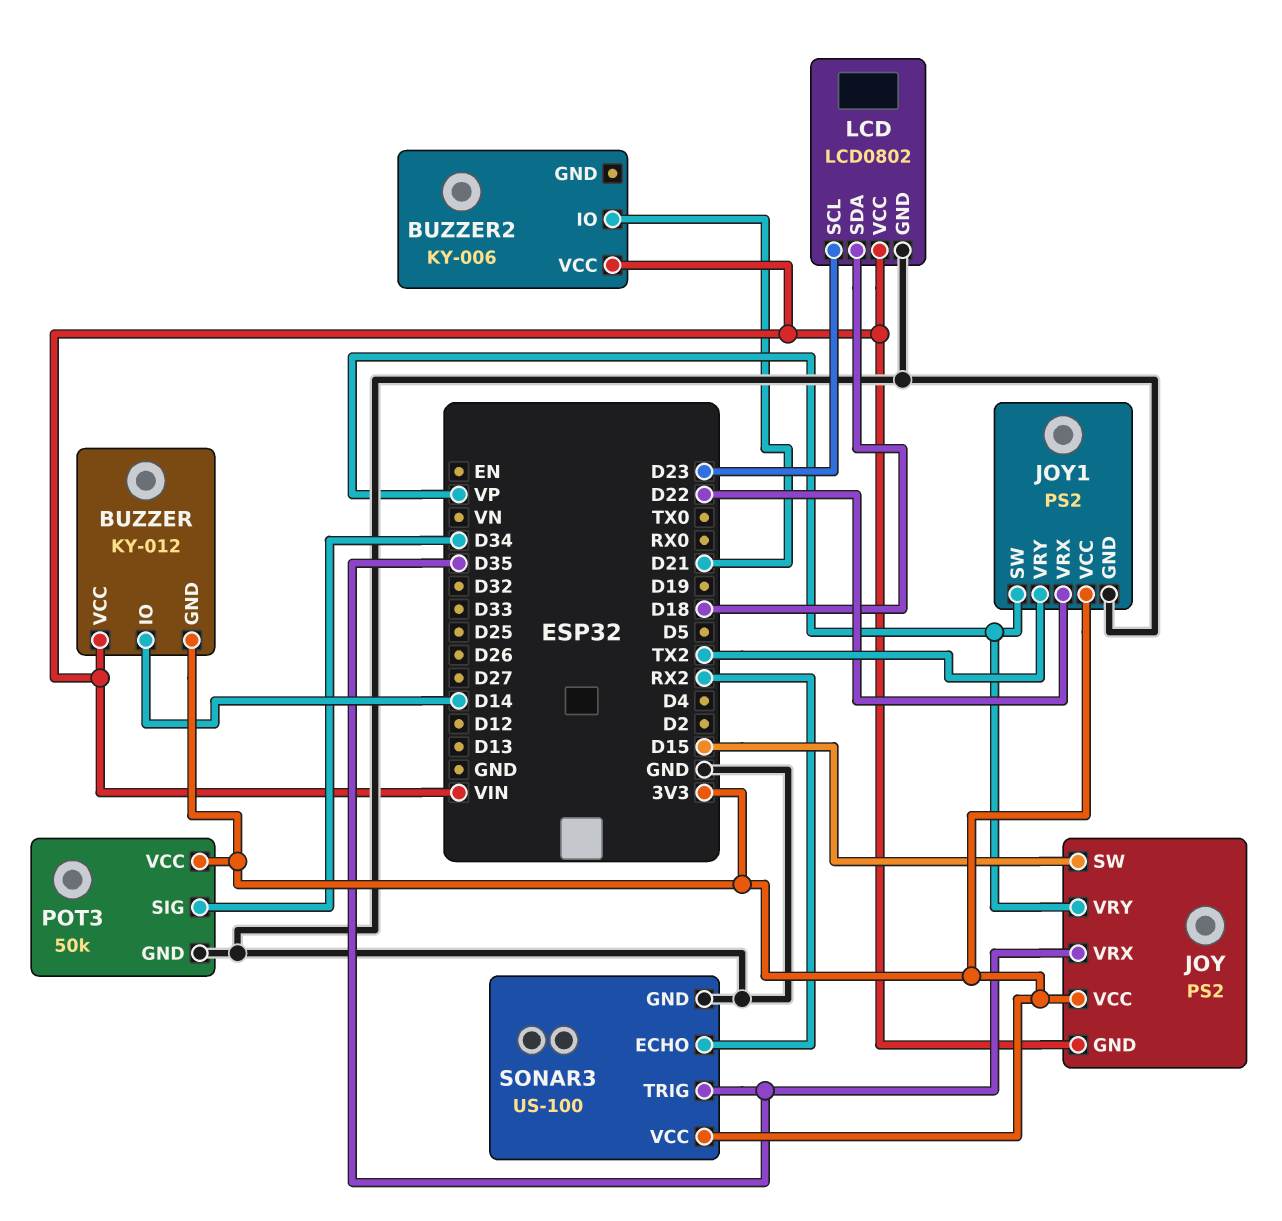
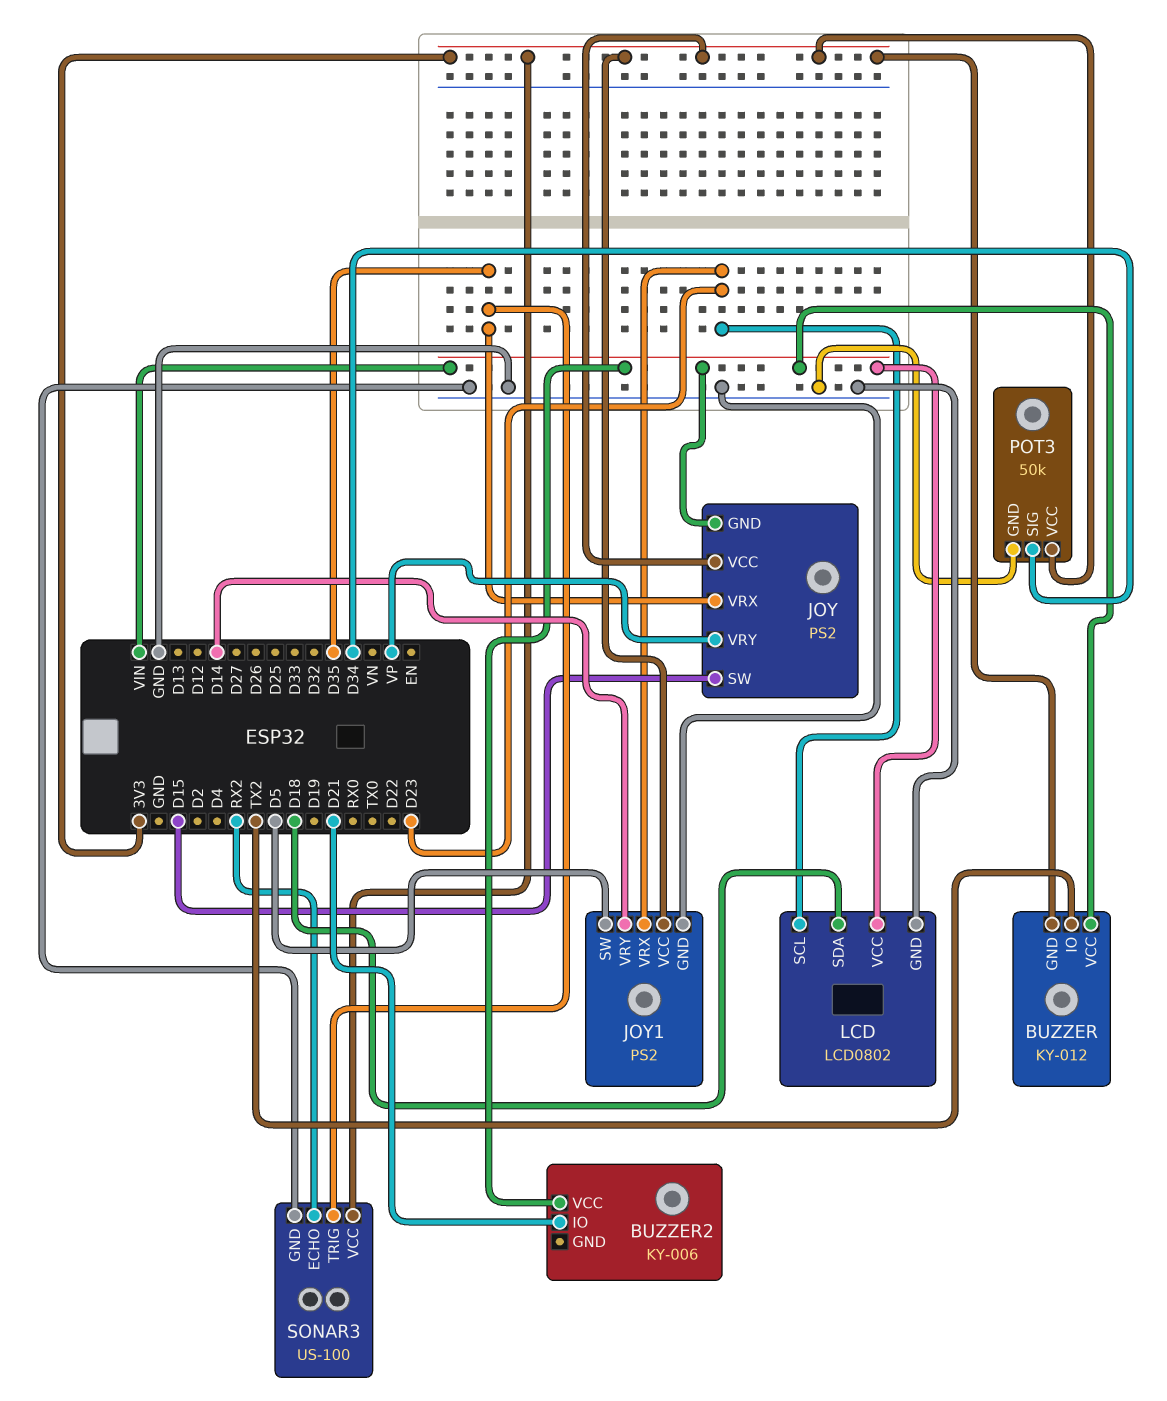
BUZZER pin IO: D14 -> TX2
JOY1 pin SW: VP -> D5
JOY1 pin VRX: D22 -> D23
JOY1 pin VRY: TX2 -> D14

